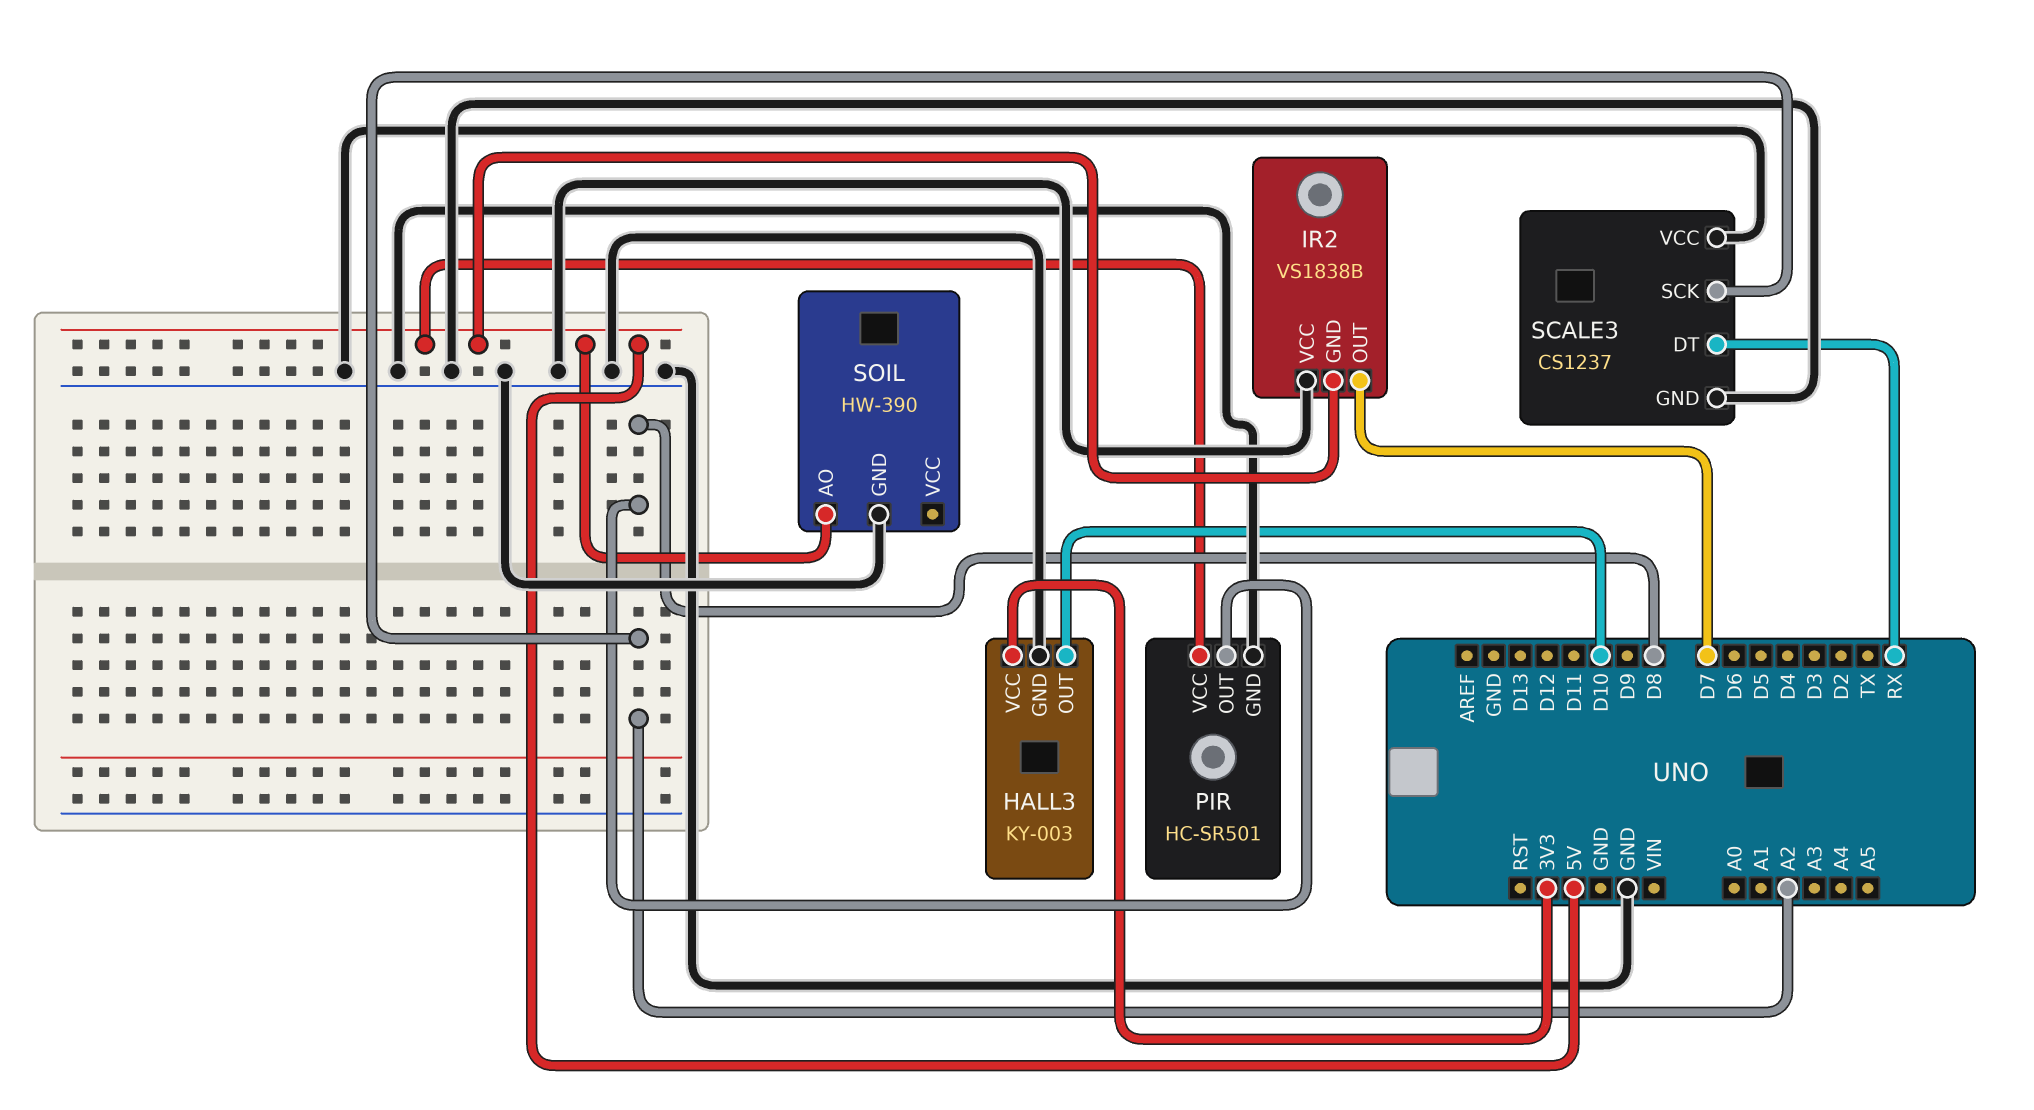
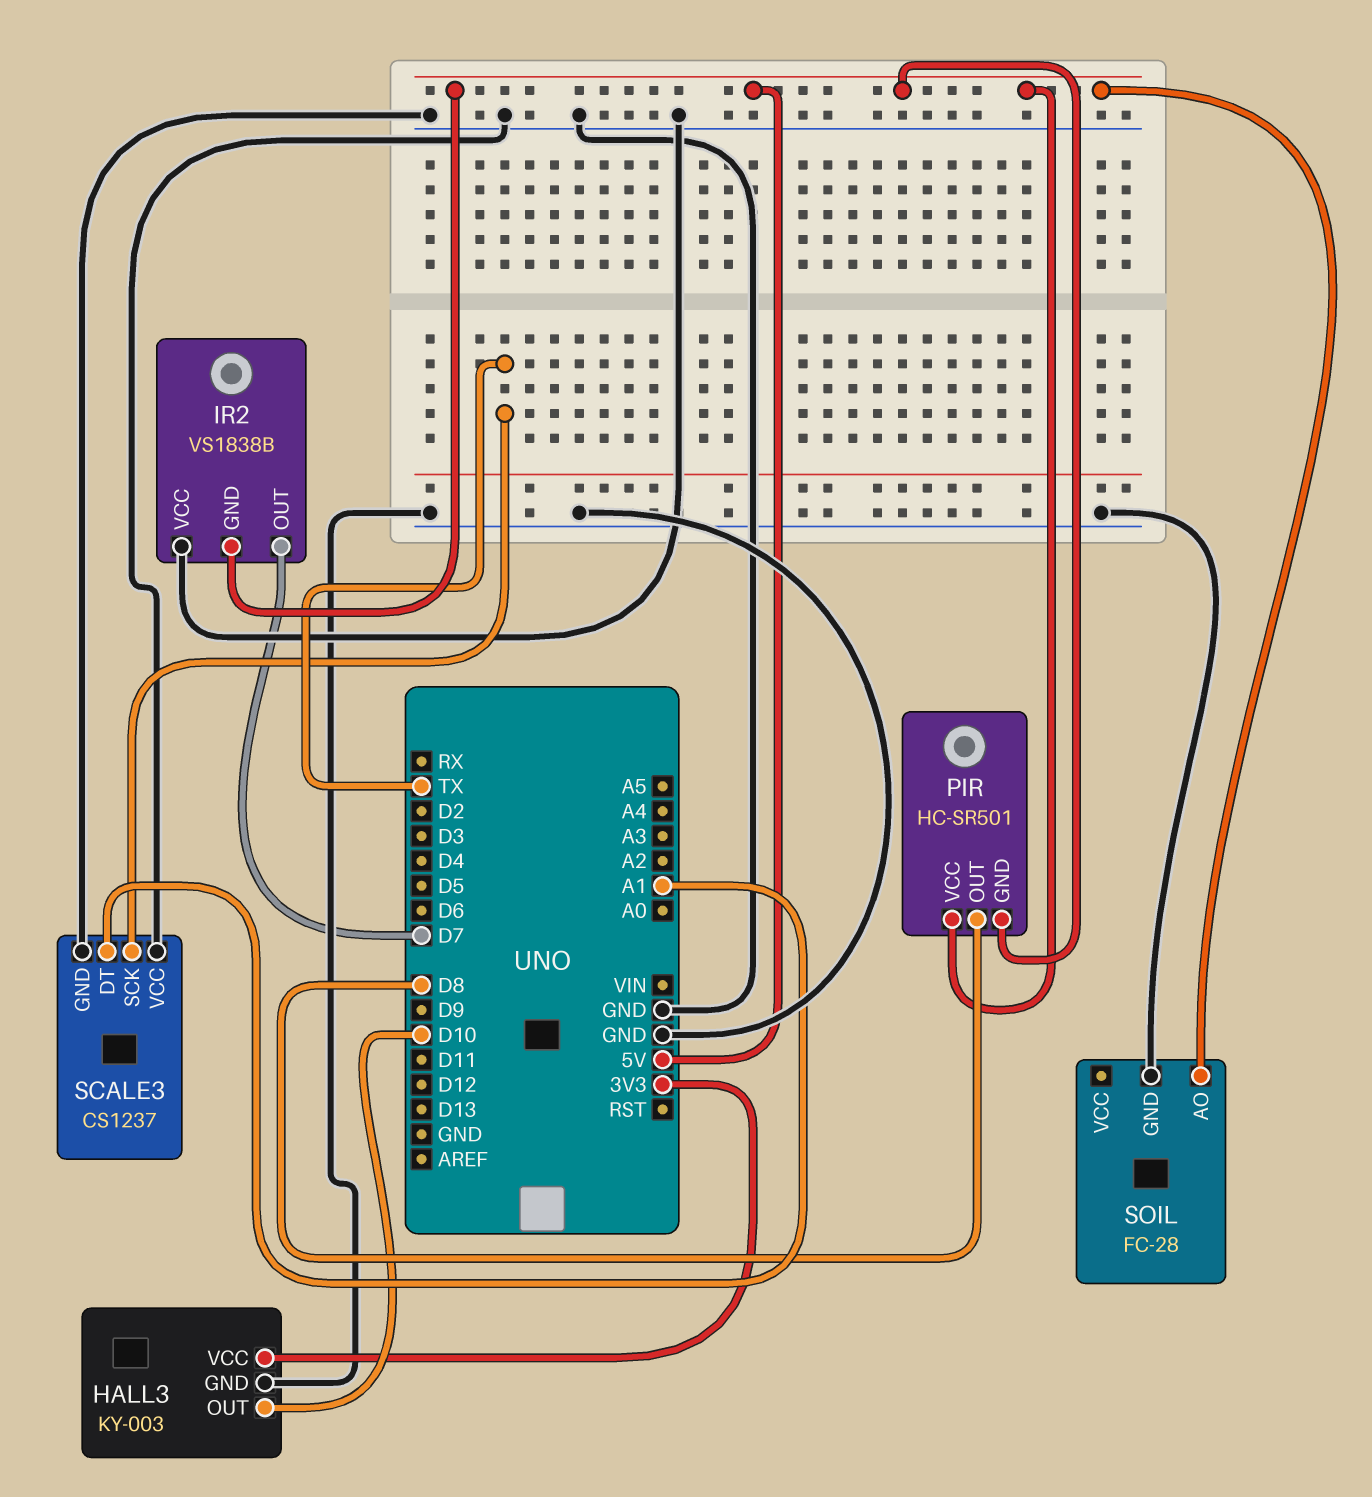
PIR pin GND: GND -> 5V
SCALE3 pin DT: RX -> A1
SCALE3 pin SCK: A2 -> TX
SOIL: HW-390 -> FC-28

